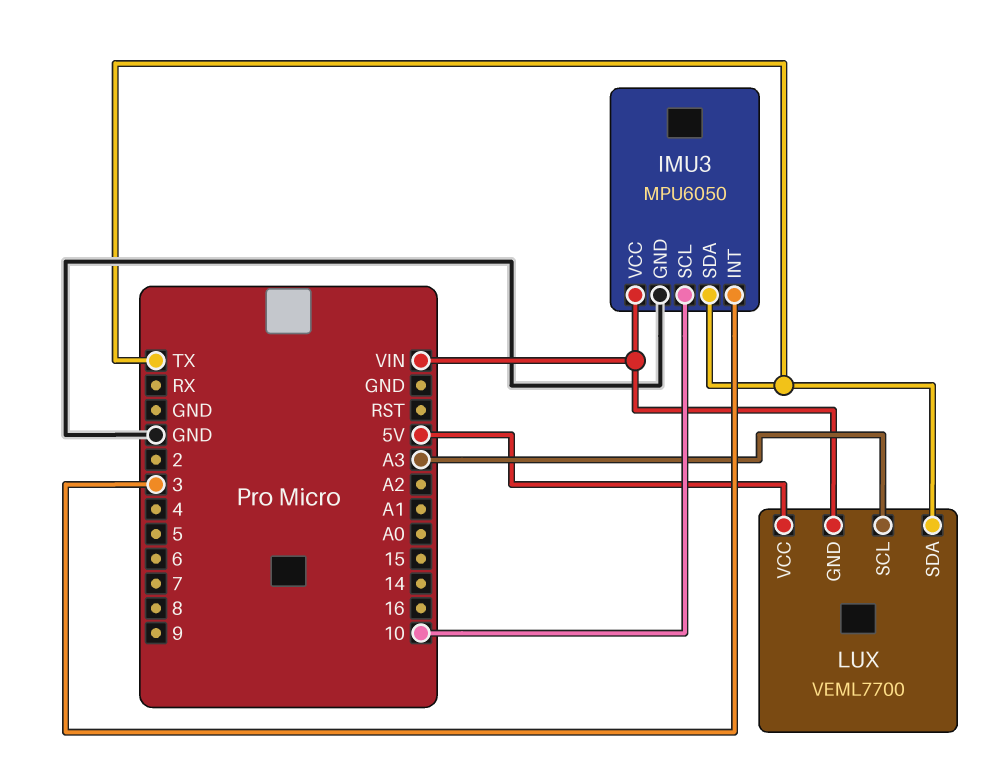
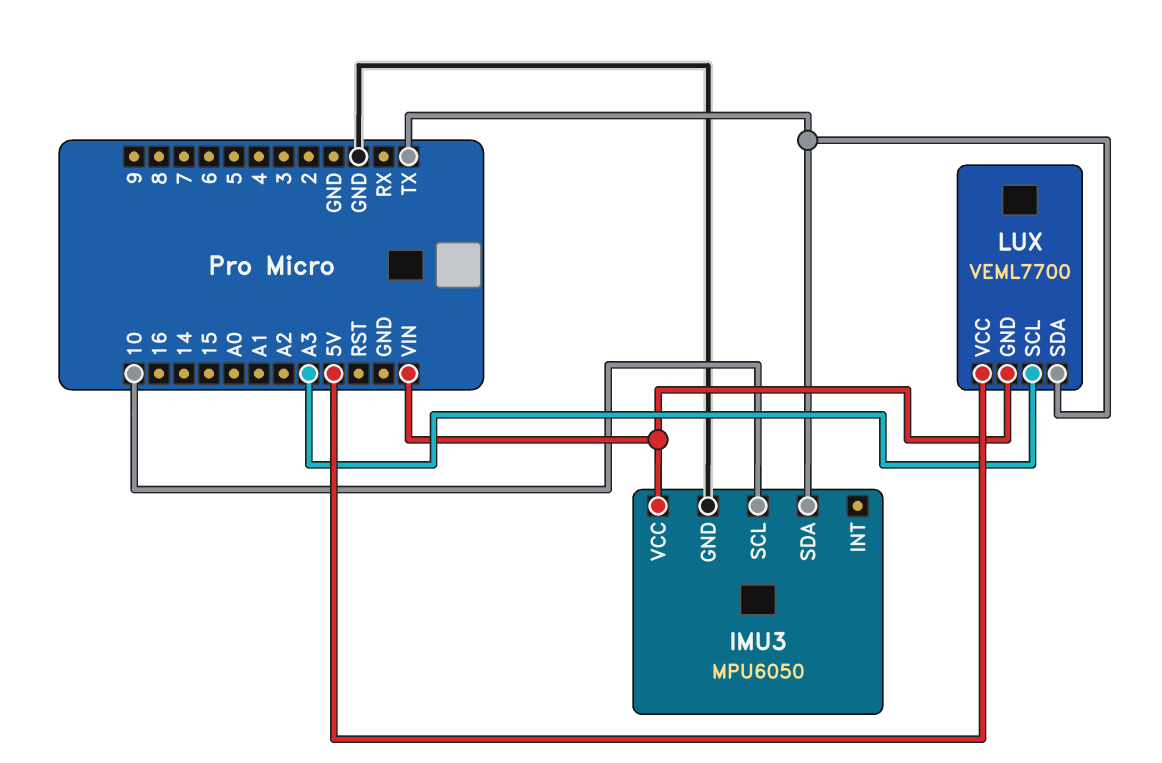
IMU3 pin INT: 3 -> none

